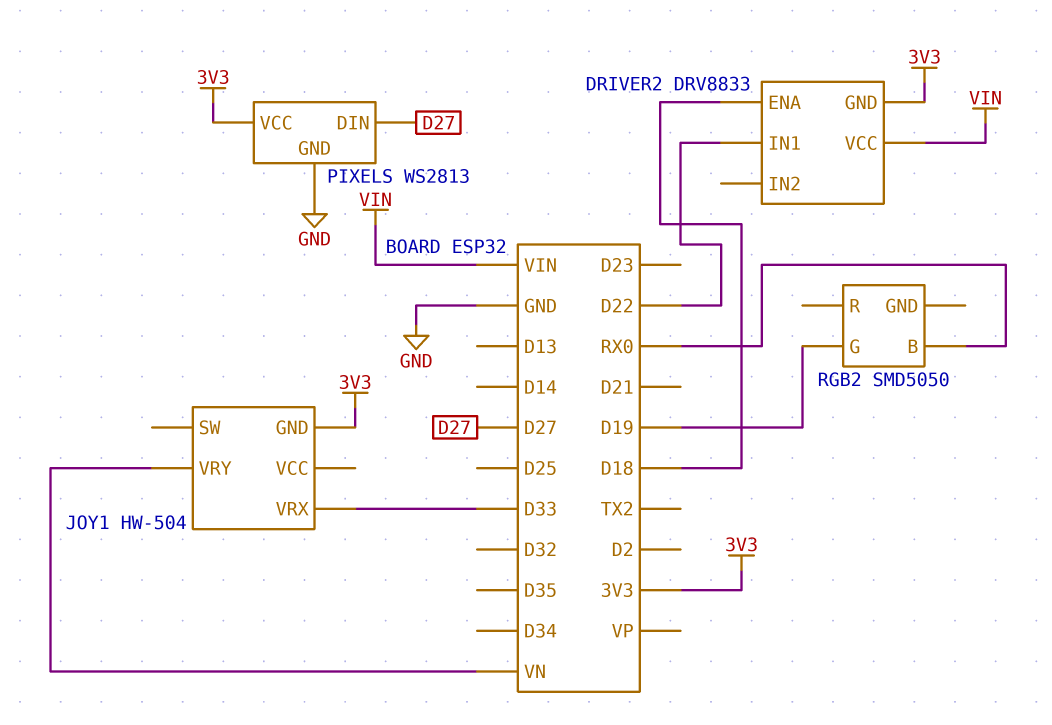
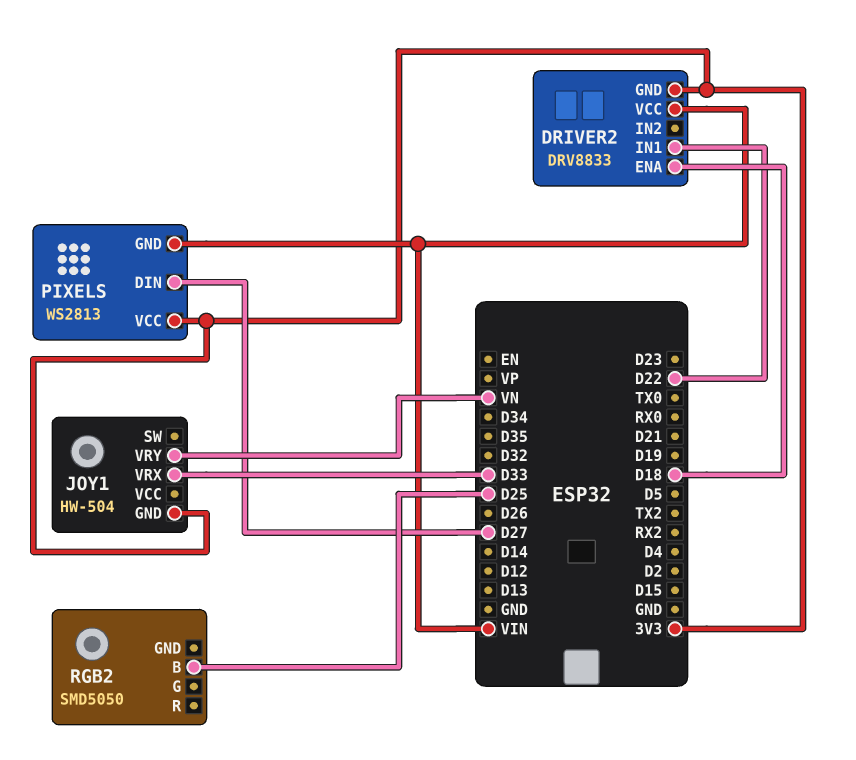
PIXELS pin GND: GND -> VIN
RGB2 pin B: RX0 -> D25
RGB2 pin G: D19 -> none

